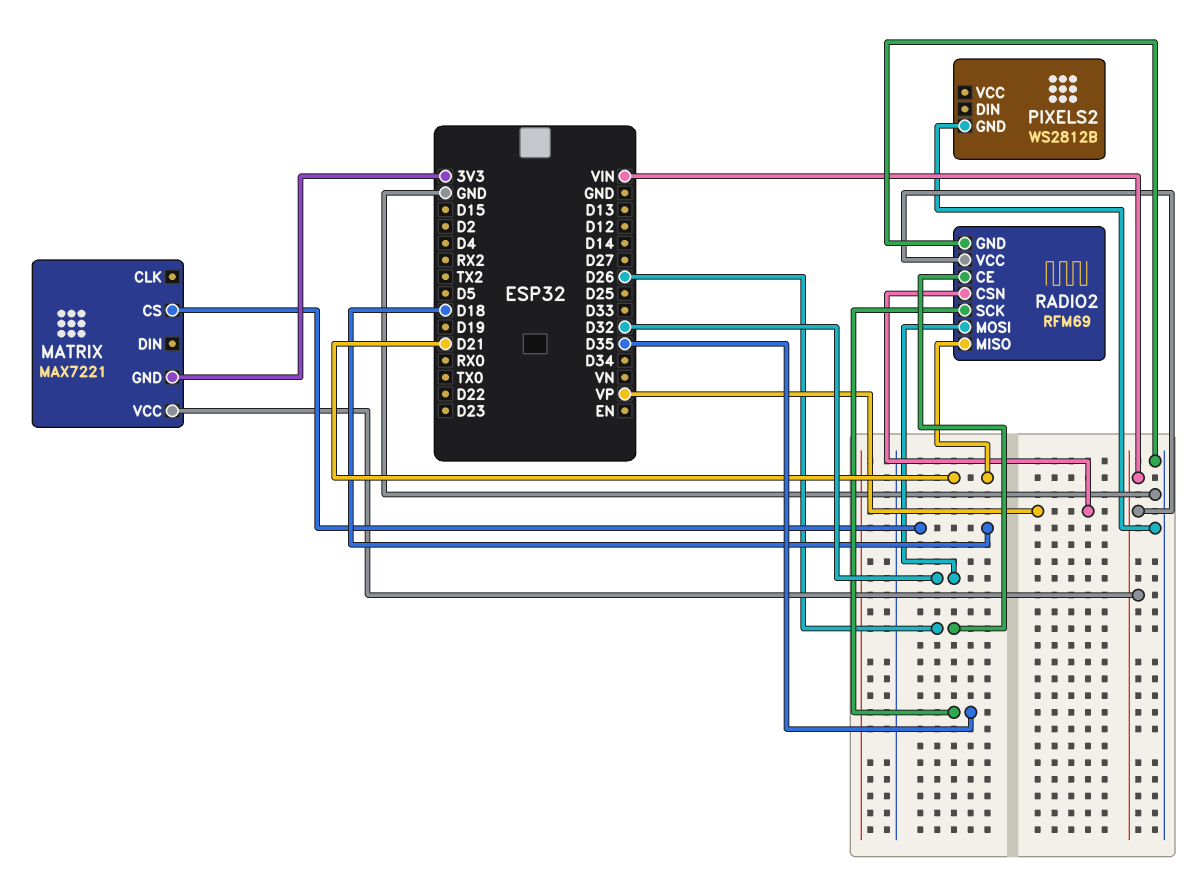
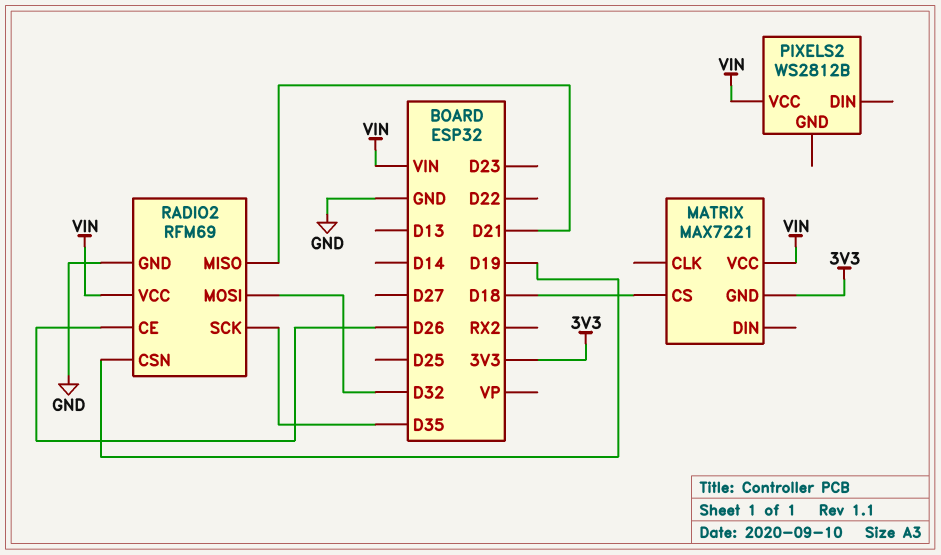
PIXELS2 pin GND: GND -> none
PIXELS2 pin VCC: none -> VIN
RADIO2 pin CSN: VP -> D19

